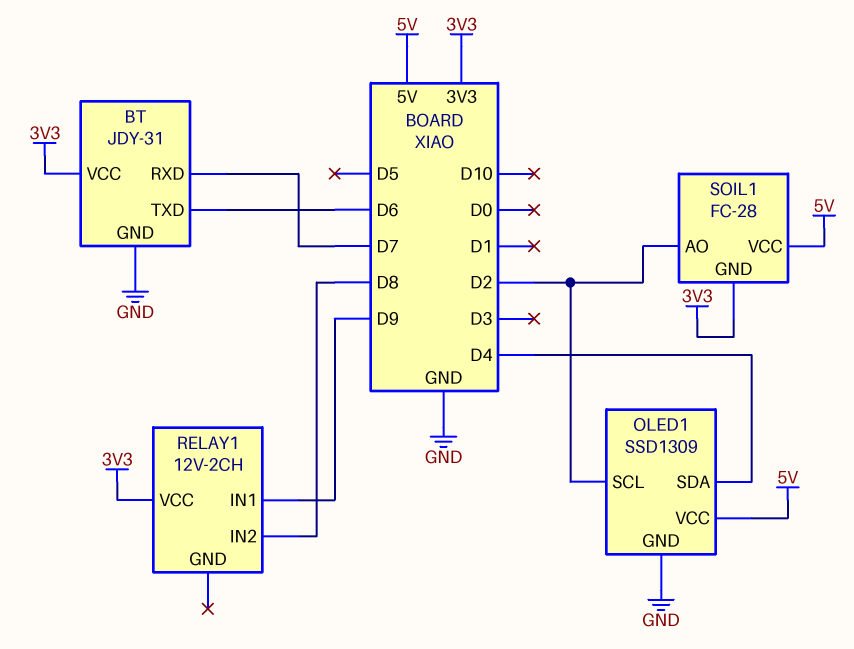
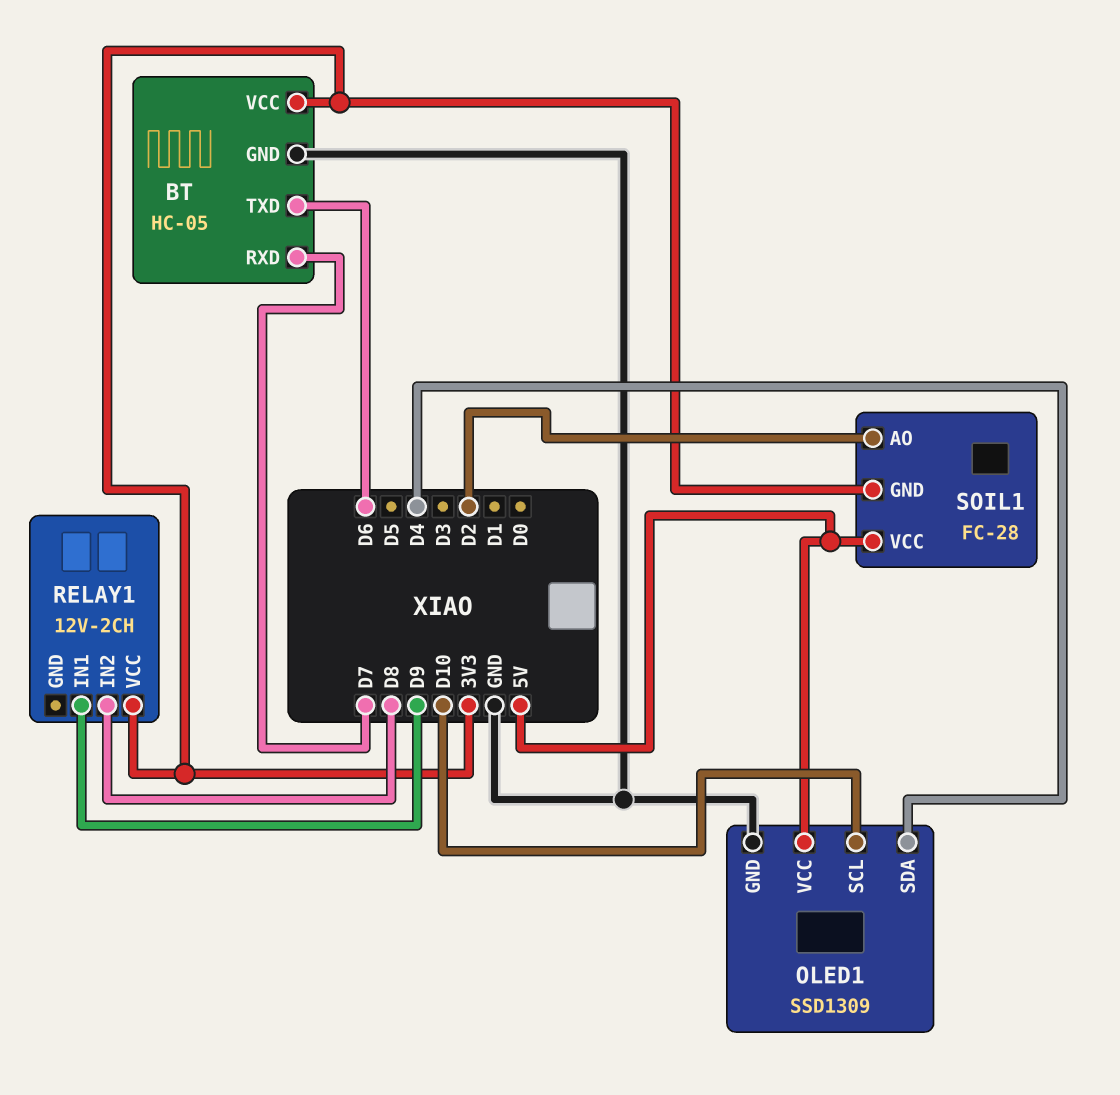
BT: JDY-31 -> HC-05
OLED1 pin SCL: D2 -> D10

